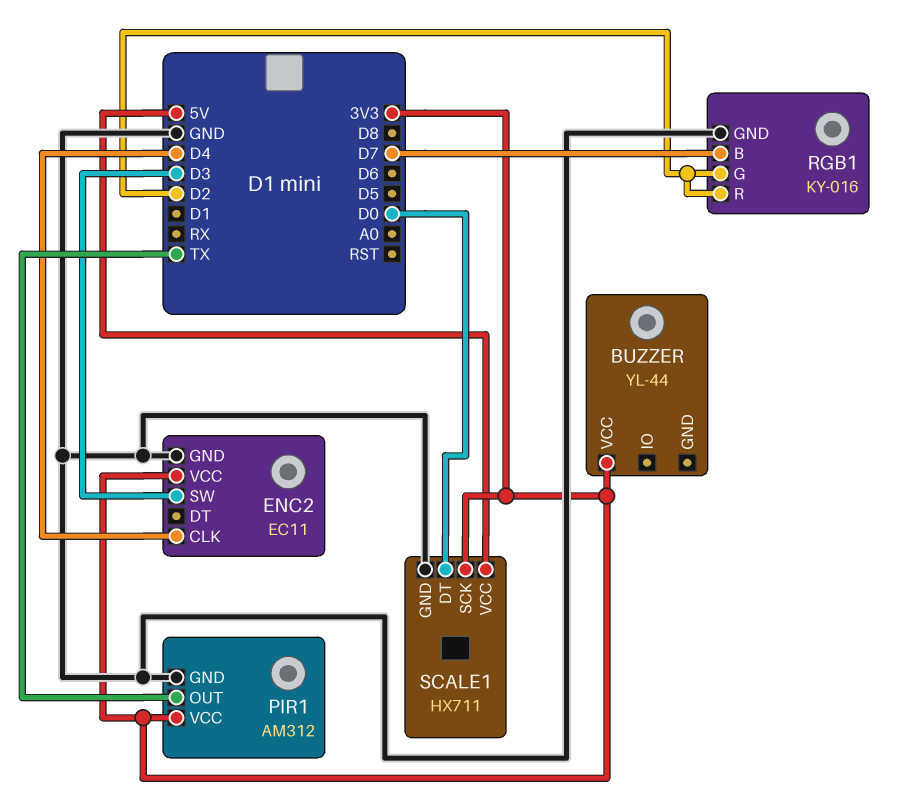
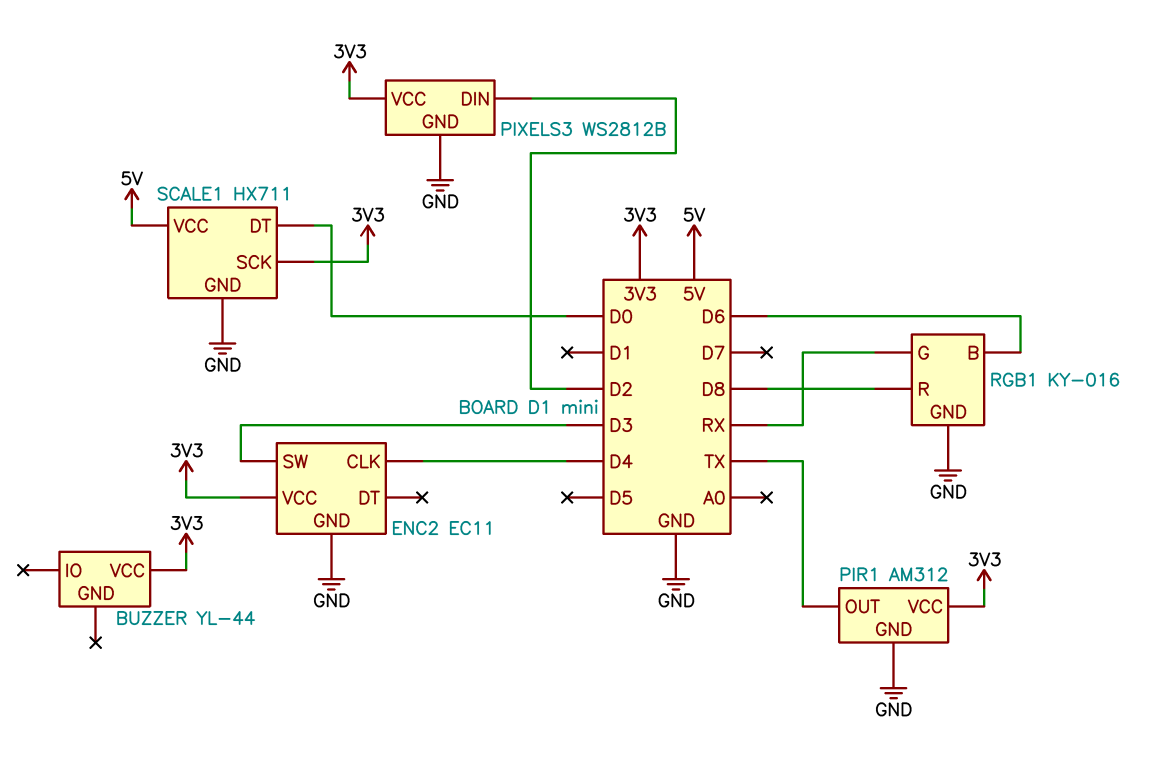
PIXELS3: none -> WS2812B
PIXELS3 pin DIN: none -> D2
PIXELS3 pin GND: none -> GND
PIXELS3 pin VCC: none -> 3V3
RGB1 pin B: D7 -> D6
RGB1 pin G: D2 -> RX
RGB1 pin R: D2 -> D8

